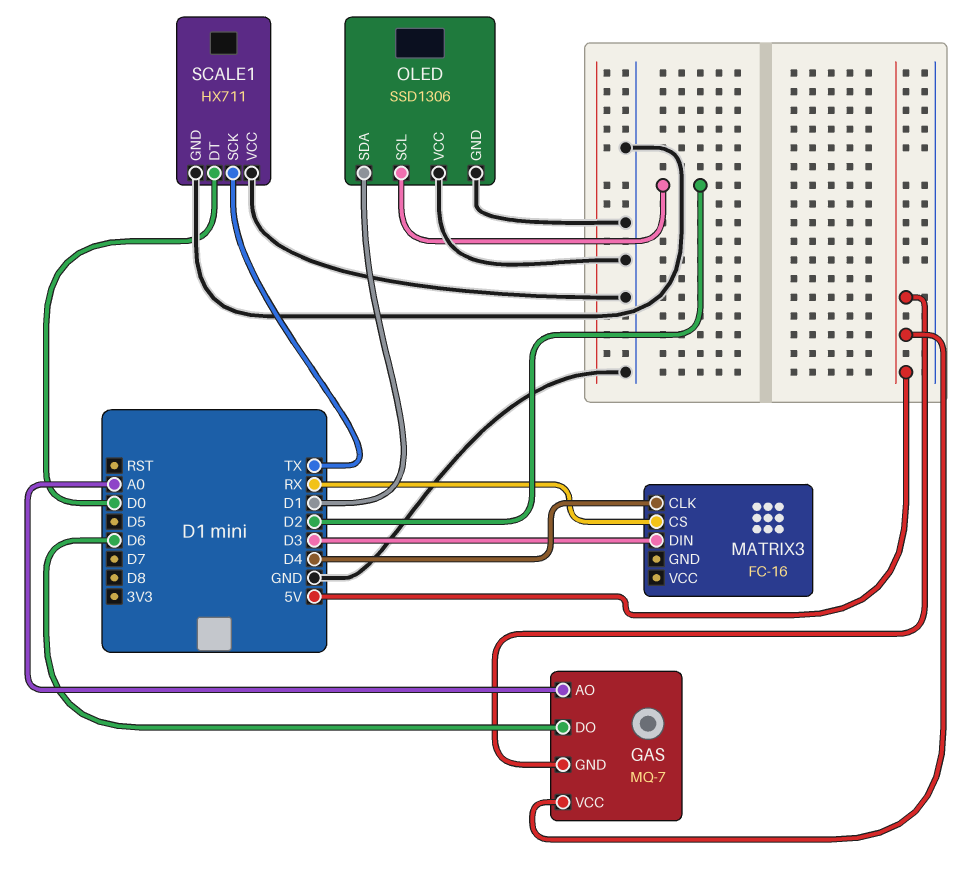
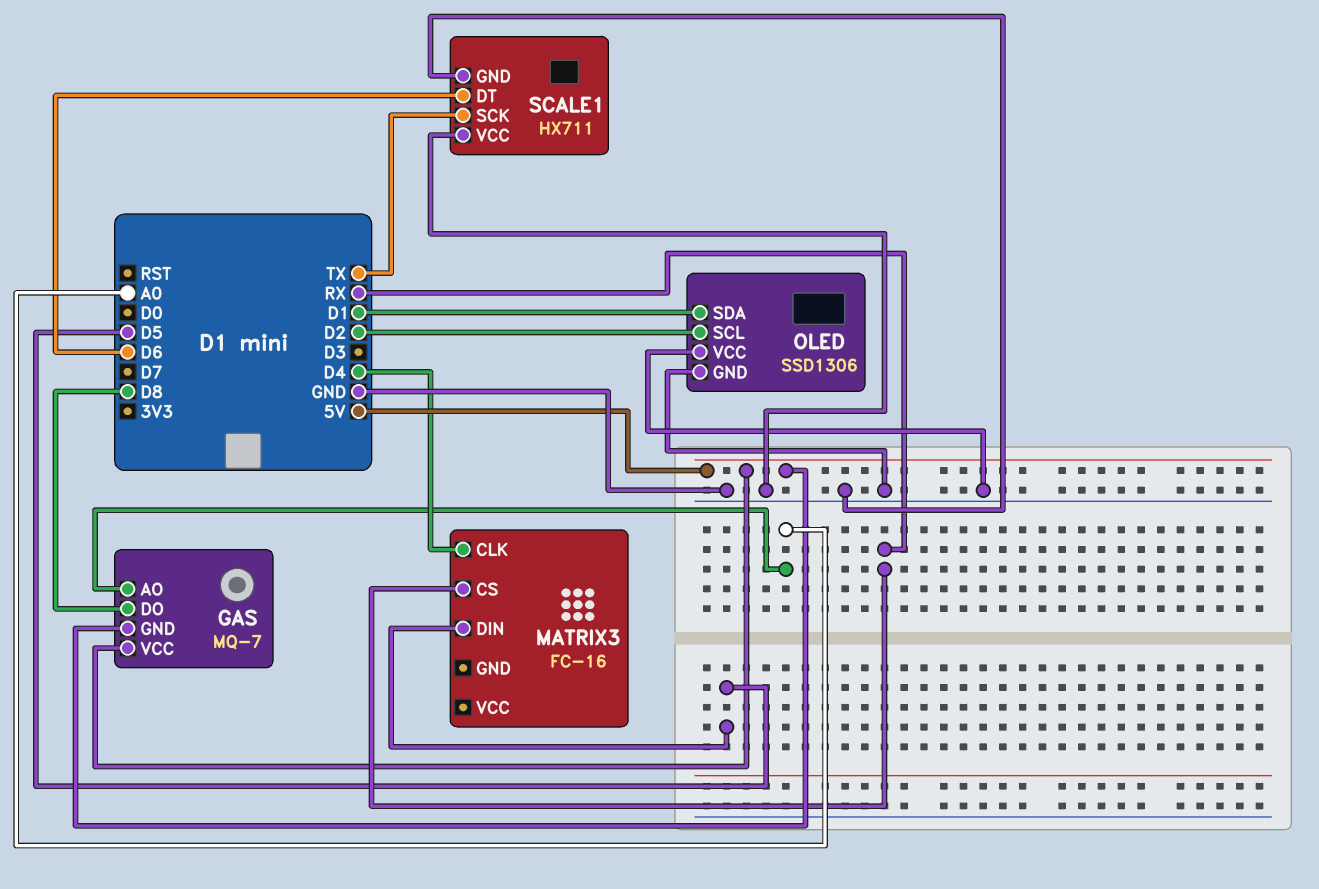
GAS pin DO: D6 -> D8
MATRIX3 pin DIN: D3 -> D5
SCALE1 pin DT: D0 -> D6

